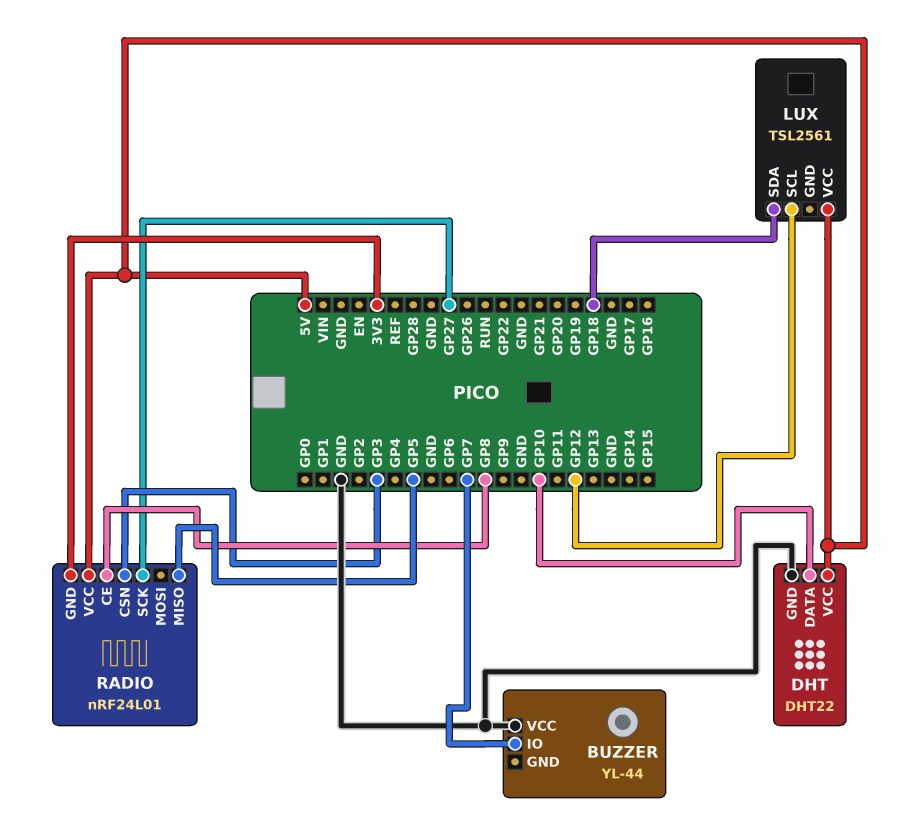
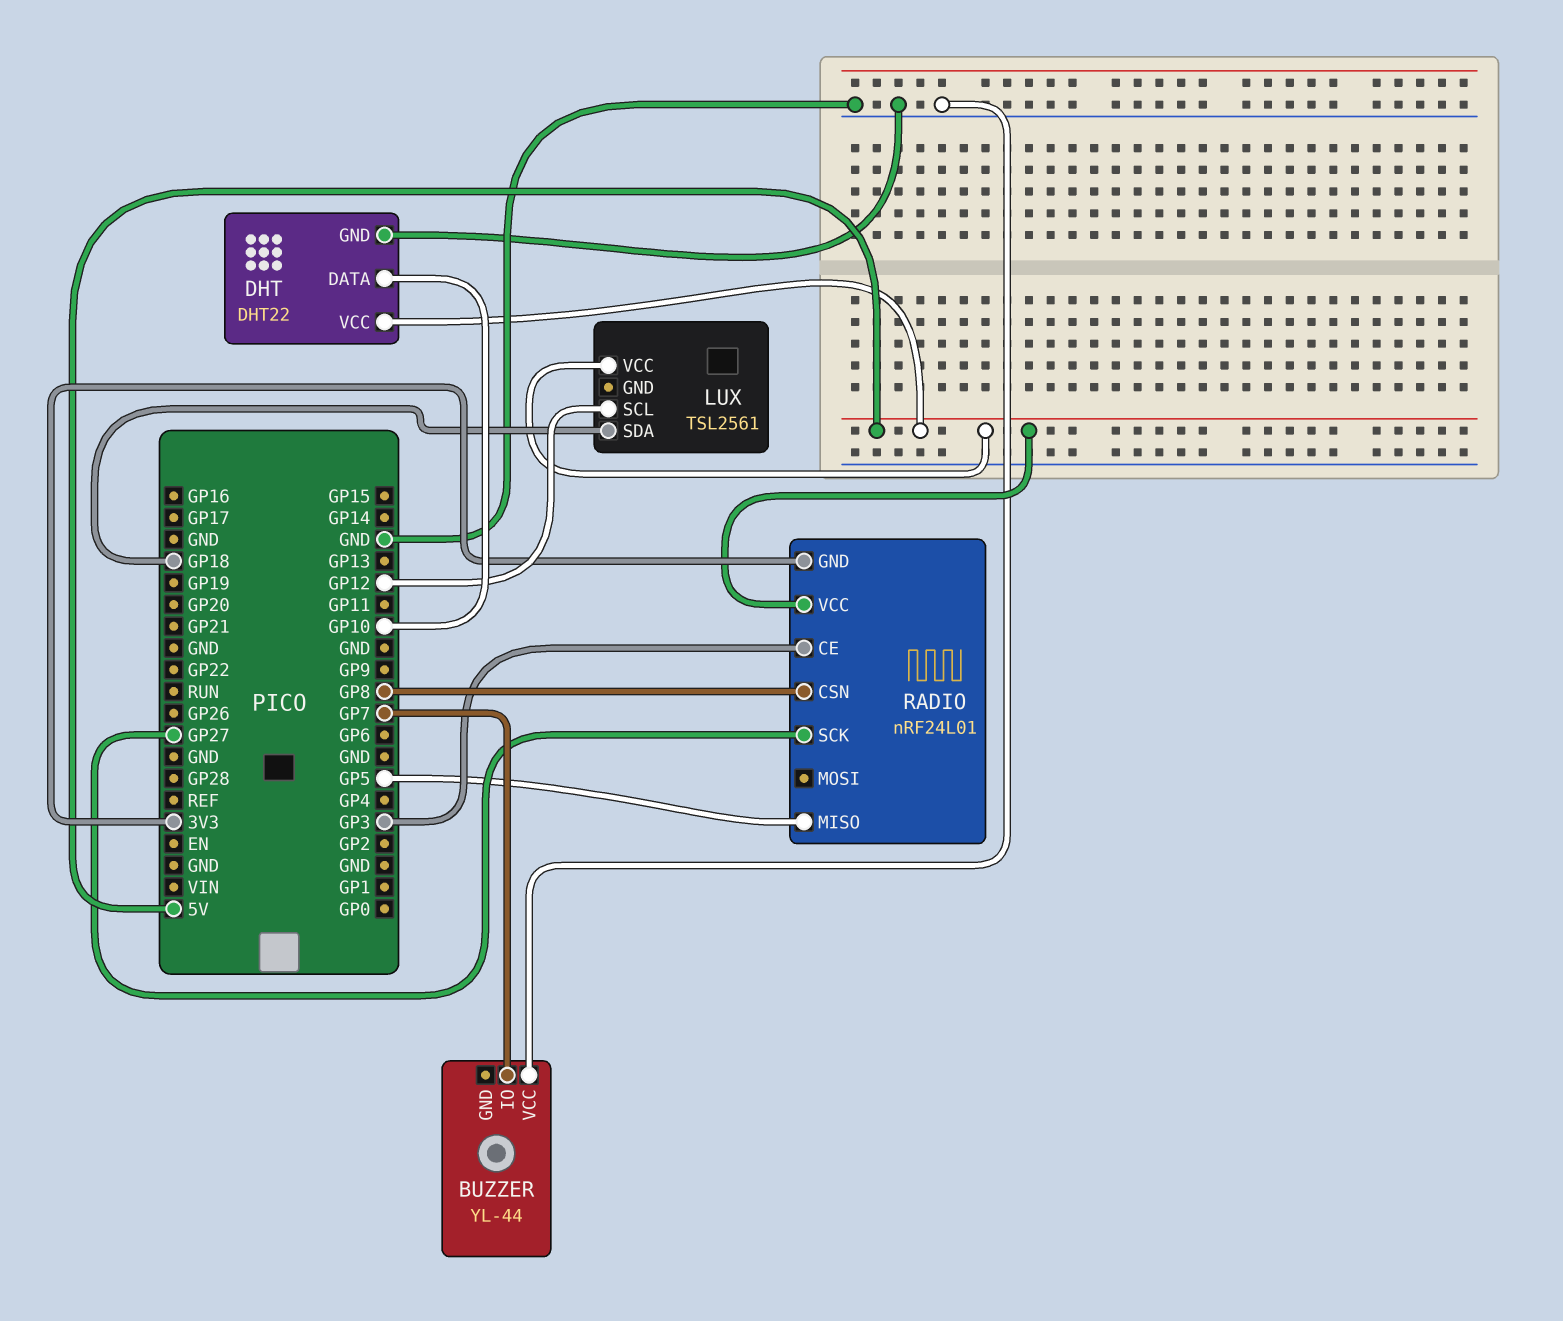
RADIO pin CE: GP8 -> GP3
RADIO pin CSN: GP3 -> GP8

